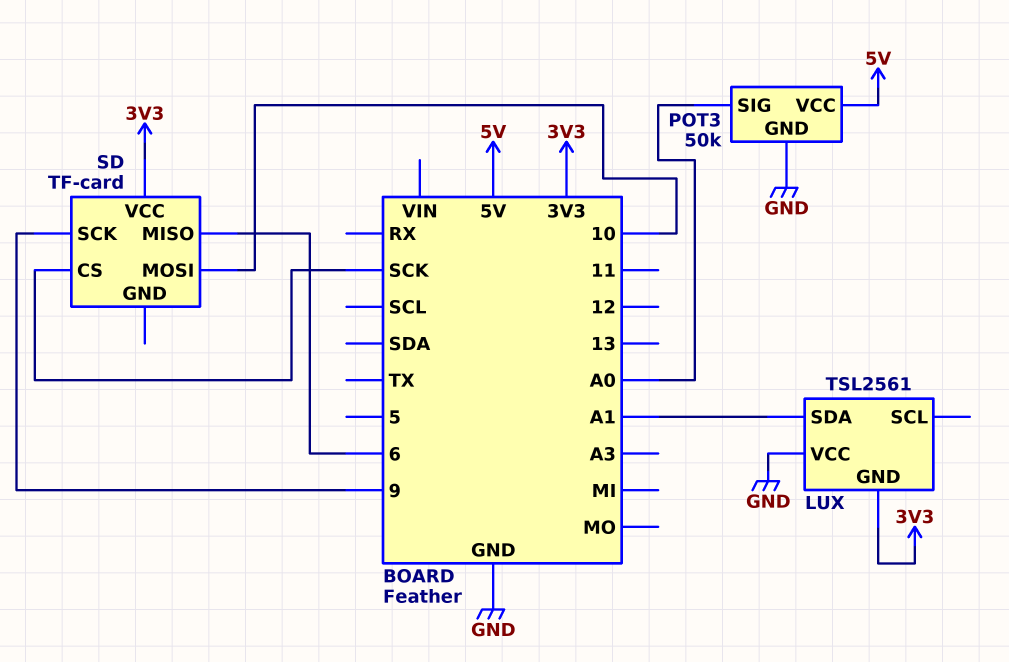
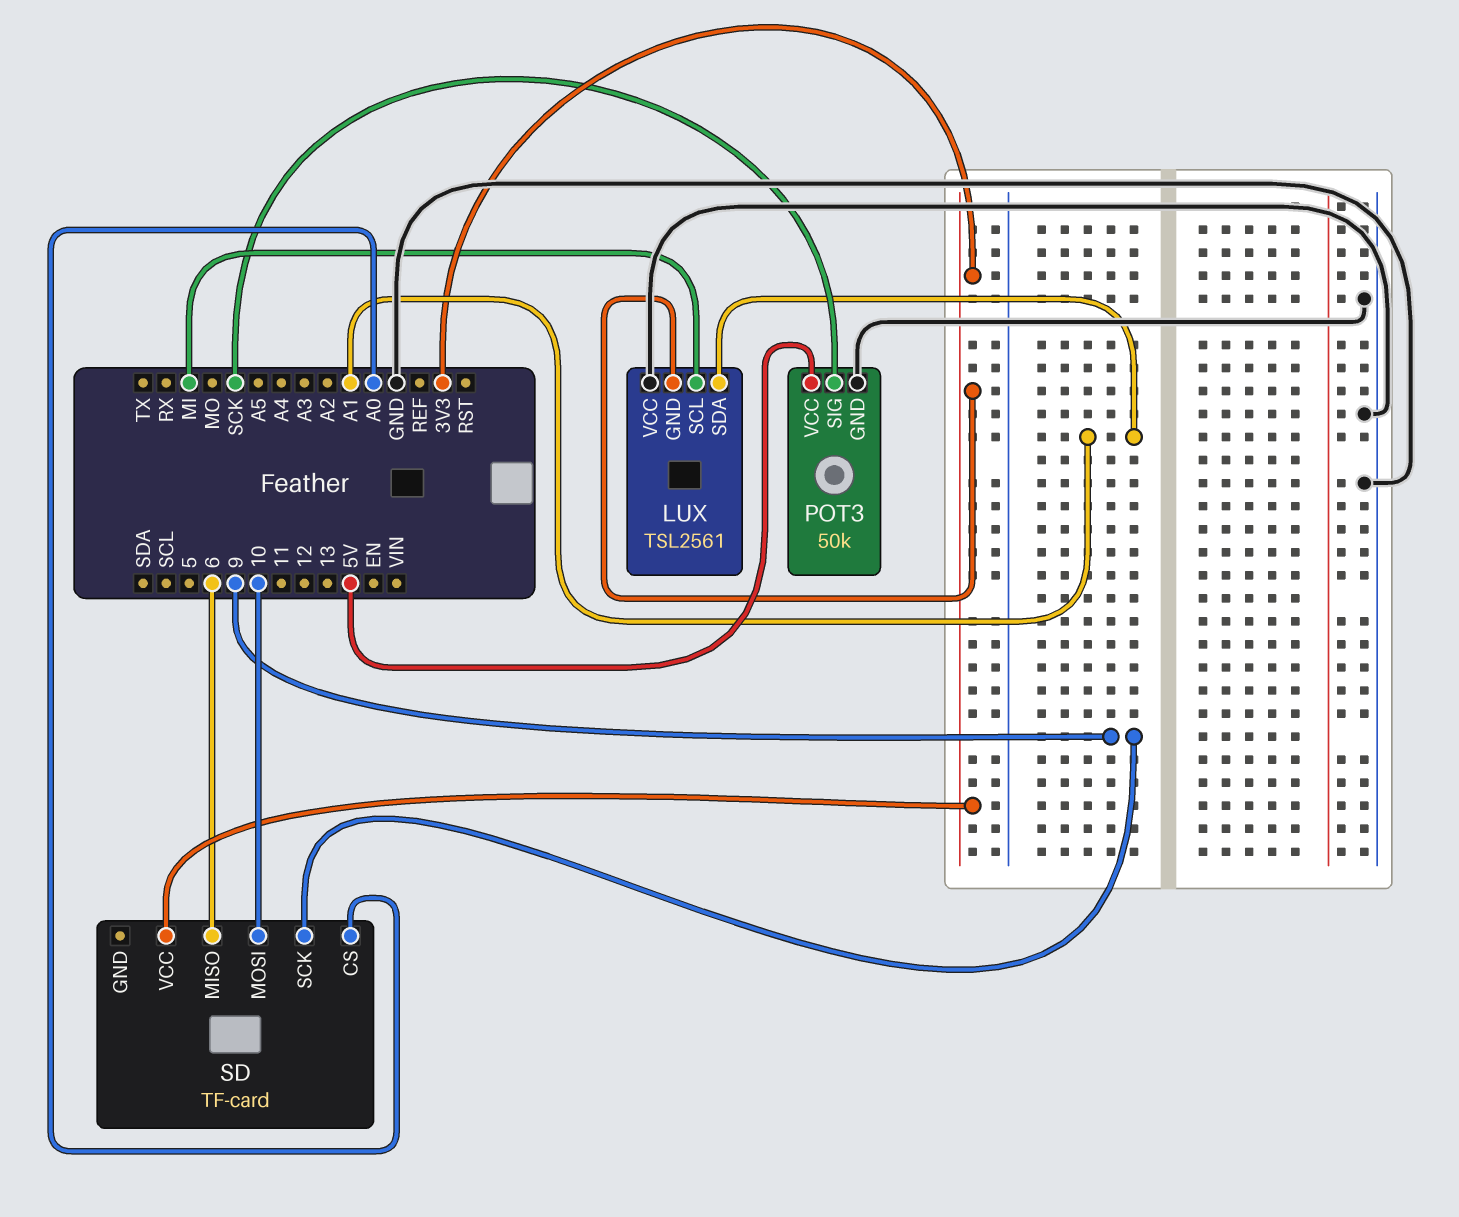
LUX pin SCL: none -> MI
POT3 pin SIG: A0 -> SCK
SD pin CS: SCK -> A0

